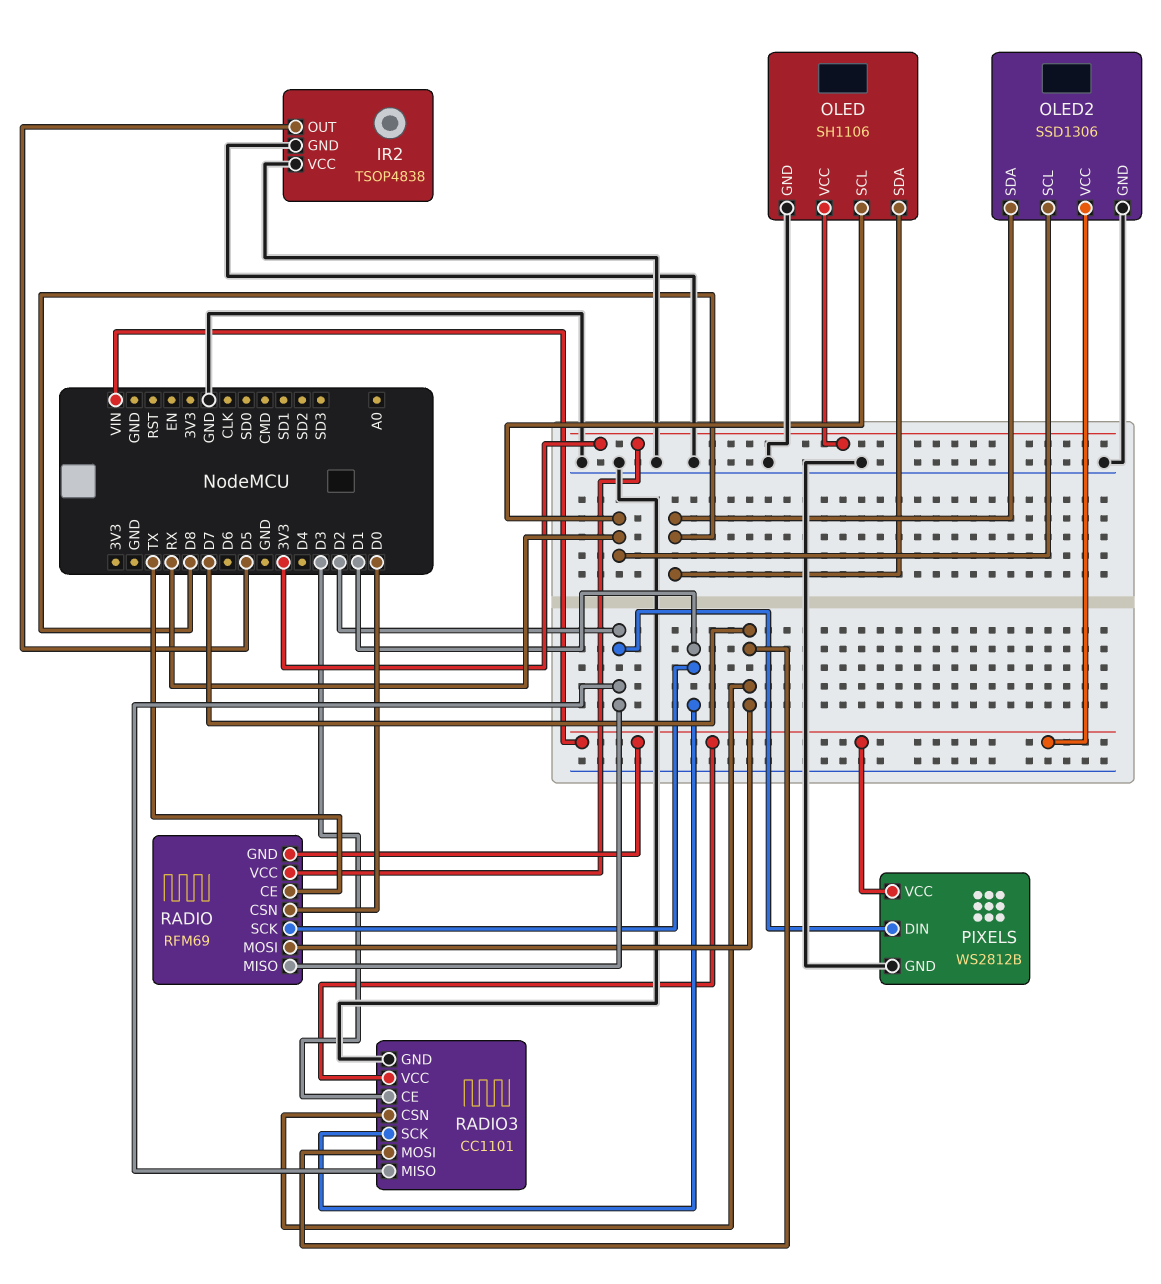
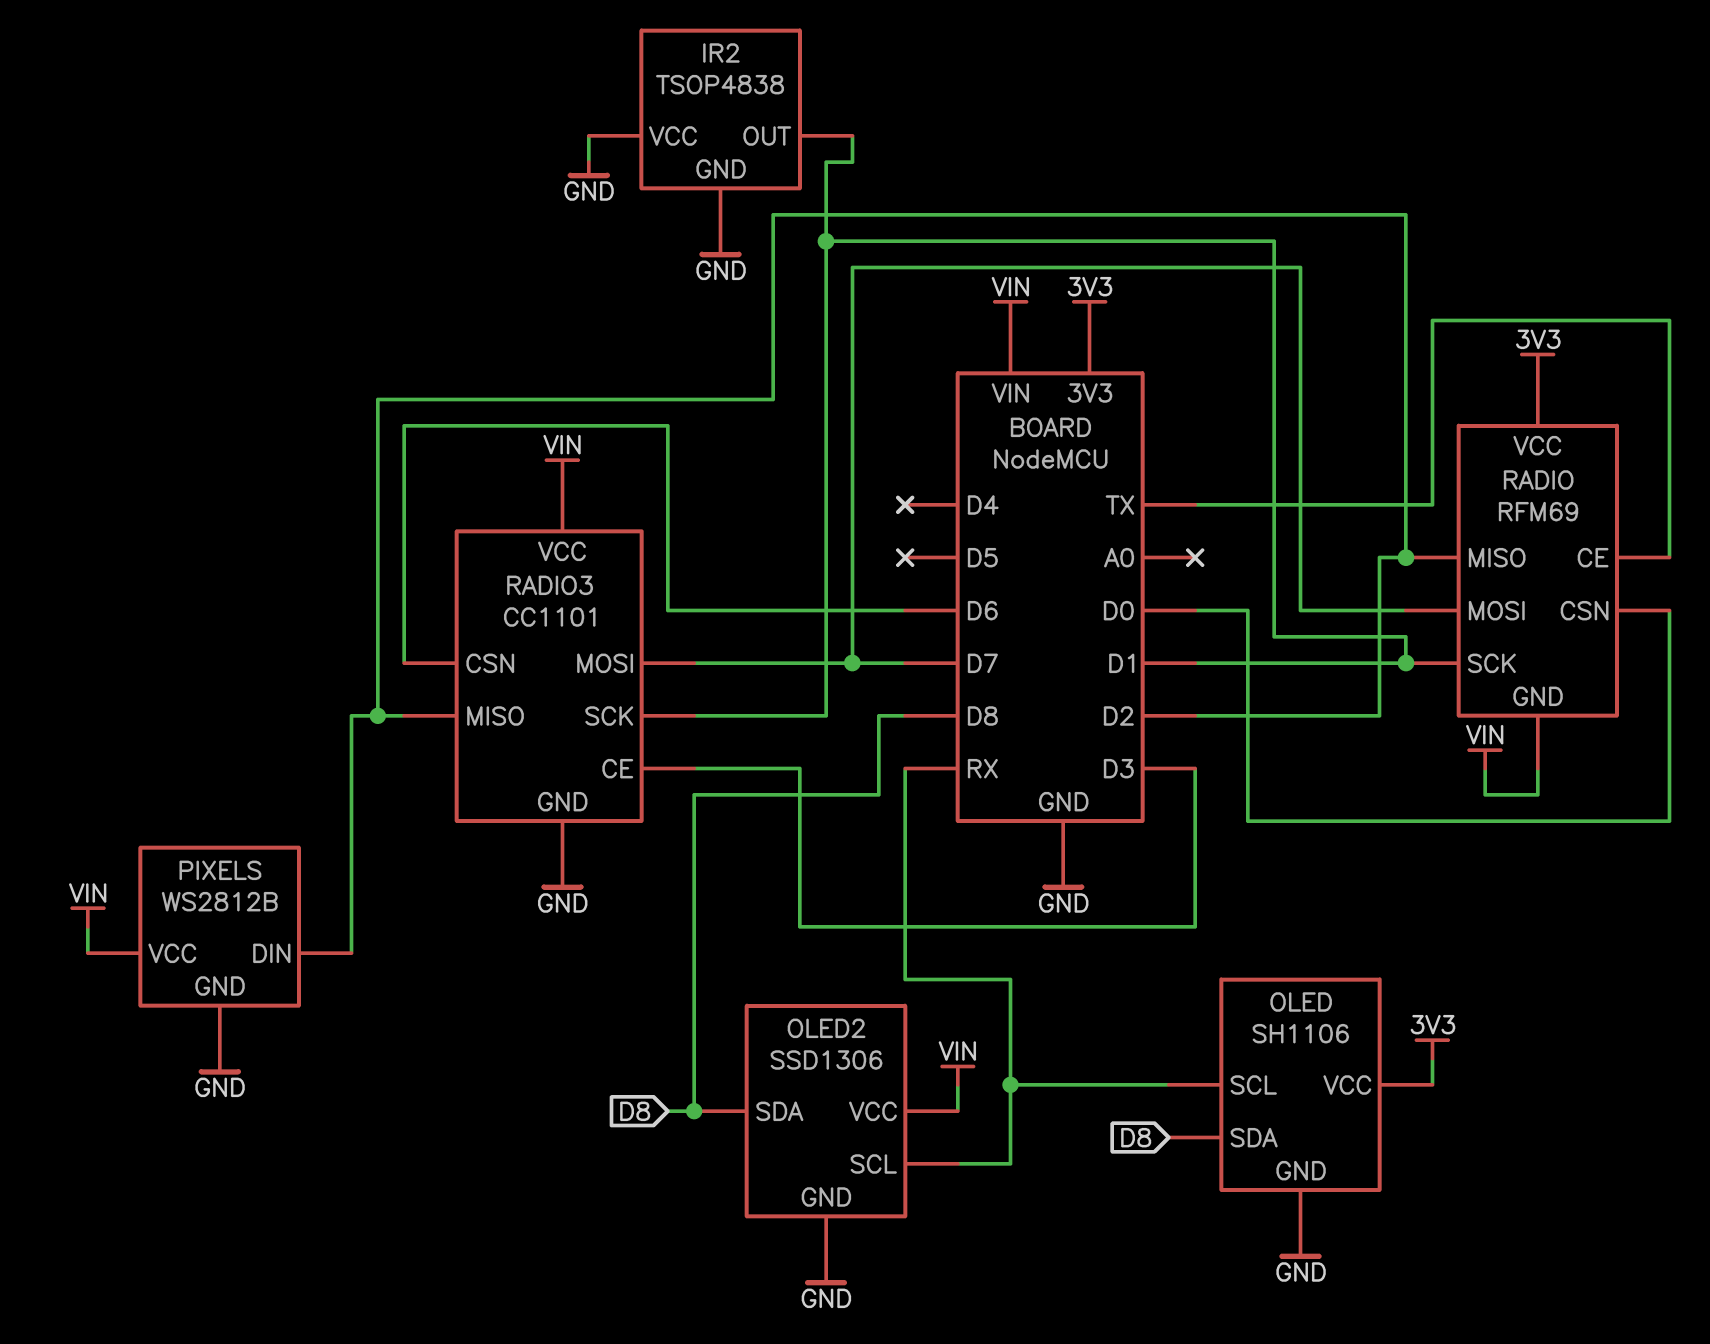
IR2 pin OUT: D5 -> D1
RADIO3 pin CSN: D7 -> D6

